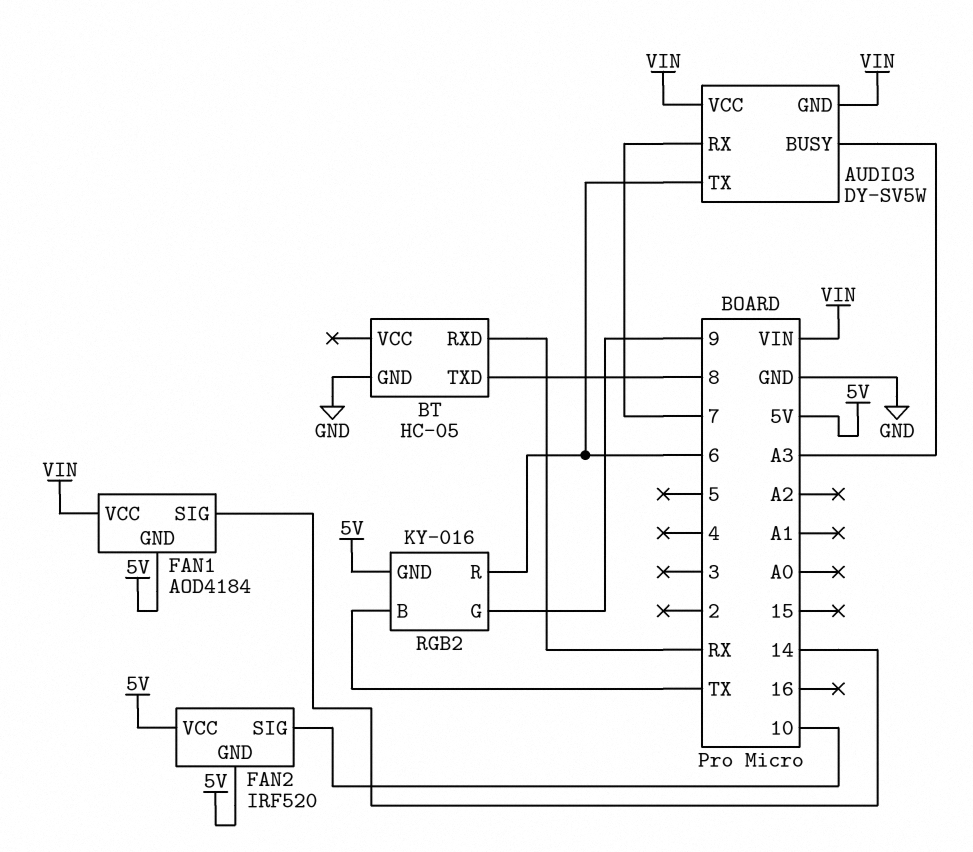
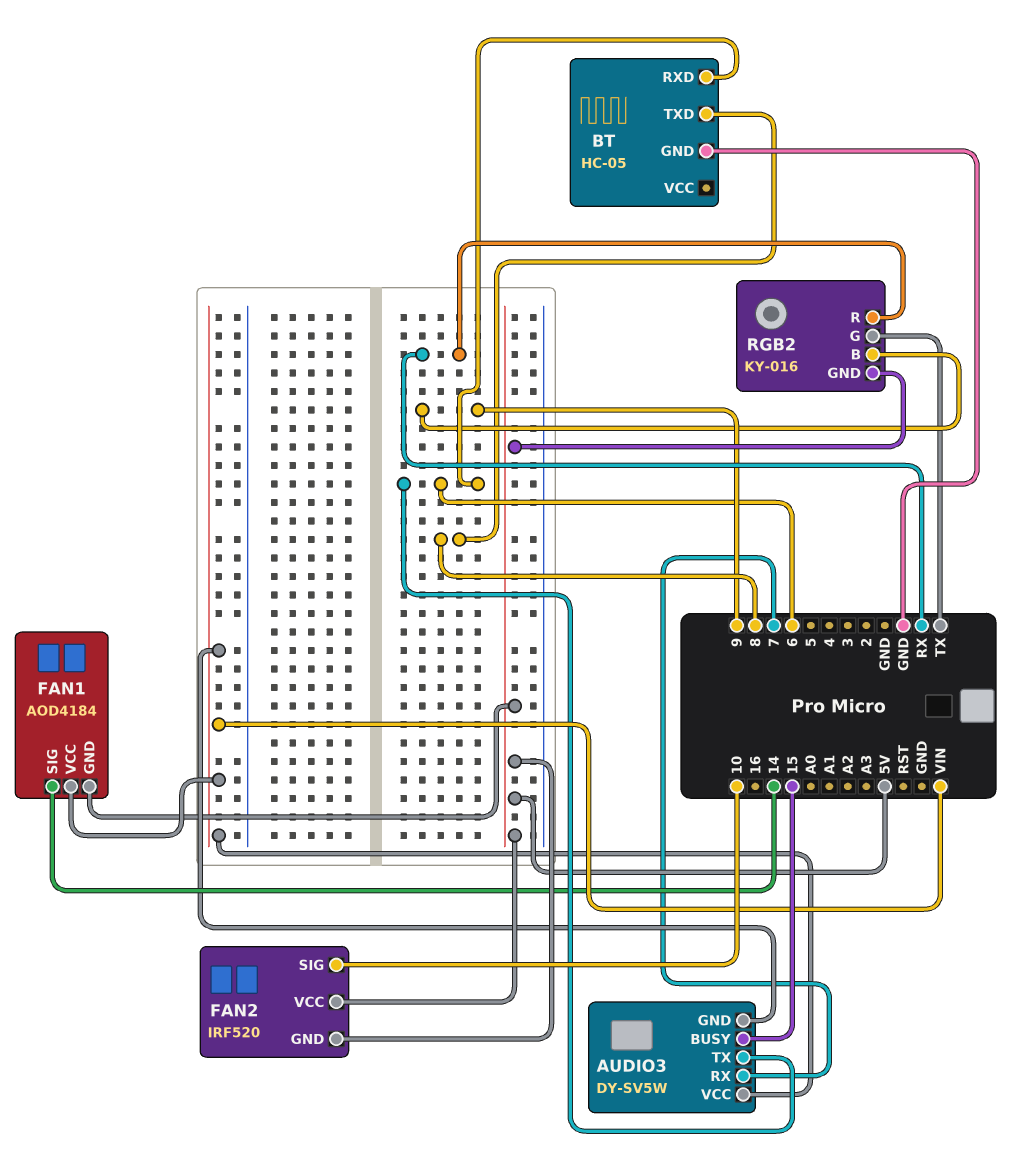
AUDIO3 pin BUSY: A3 -> 15
BT pin RXD: RX -> 6
RGB2 pin B: TX -> 9
RGB2 pin G: 9 -> TX
RGB2 pin R: 6 -> RX

